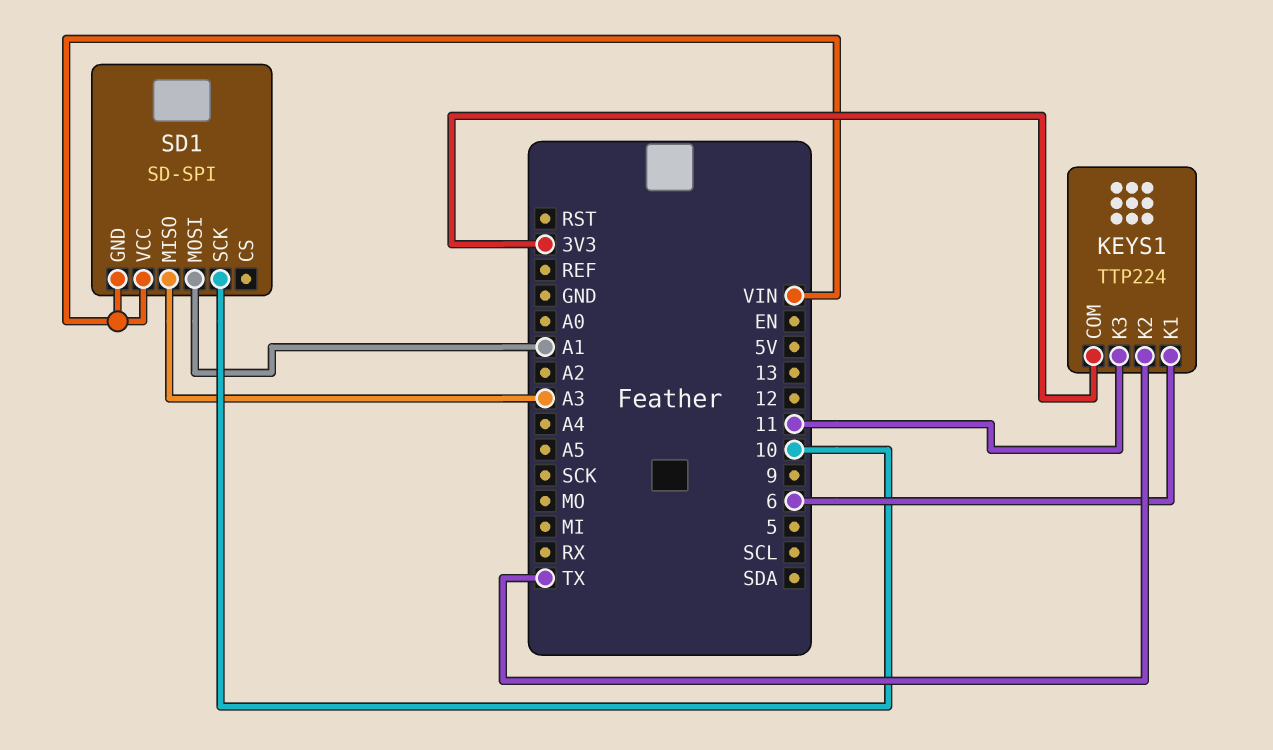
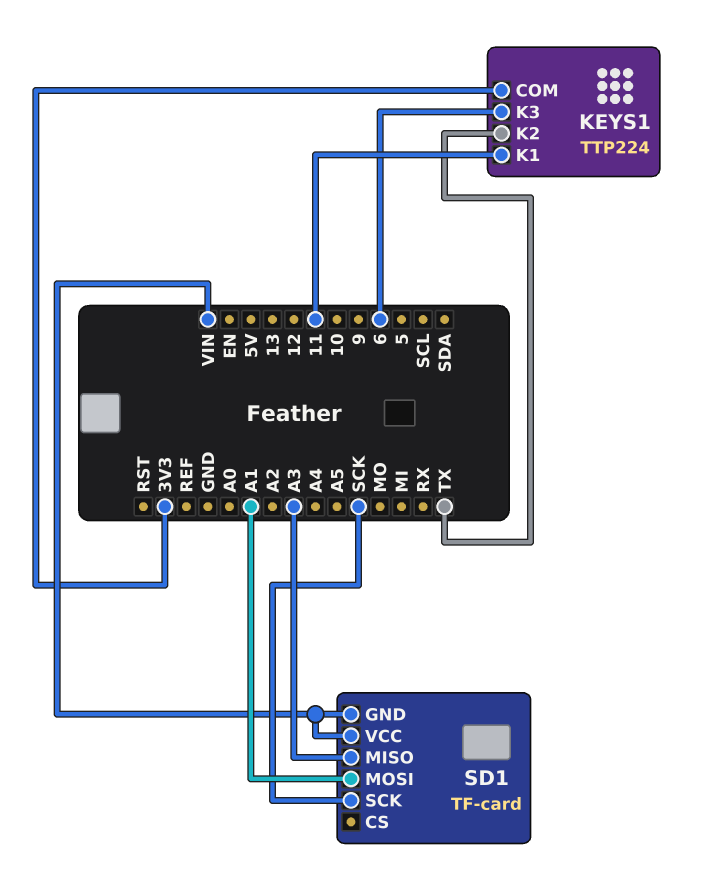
KEYS1 pin K1: 6 -> 11
KEYS1 pin K3: 11 -> 6
SD1: SD-SPI -> TF-card
SD1 pin SCK: 10 -> SCK

